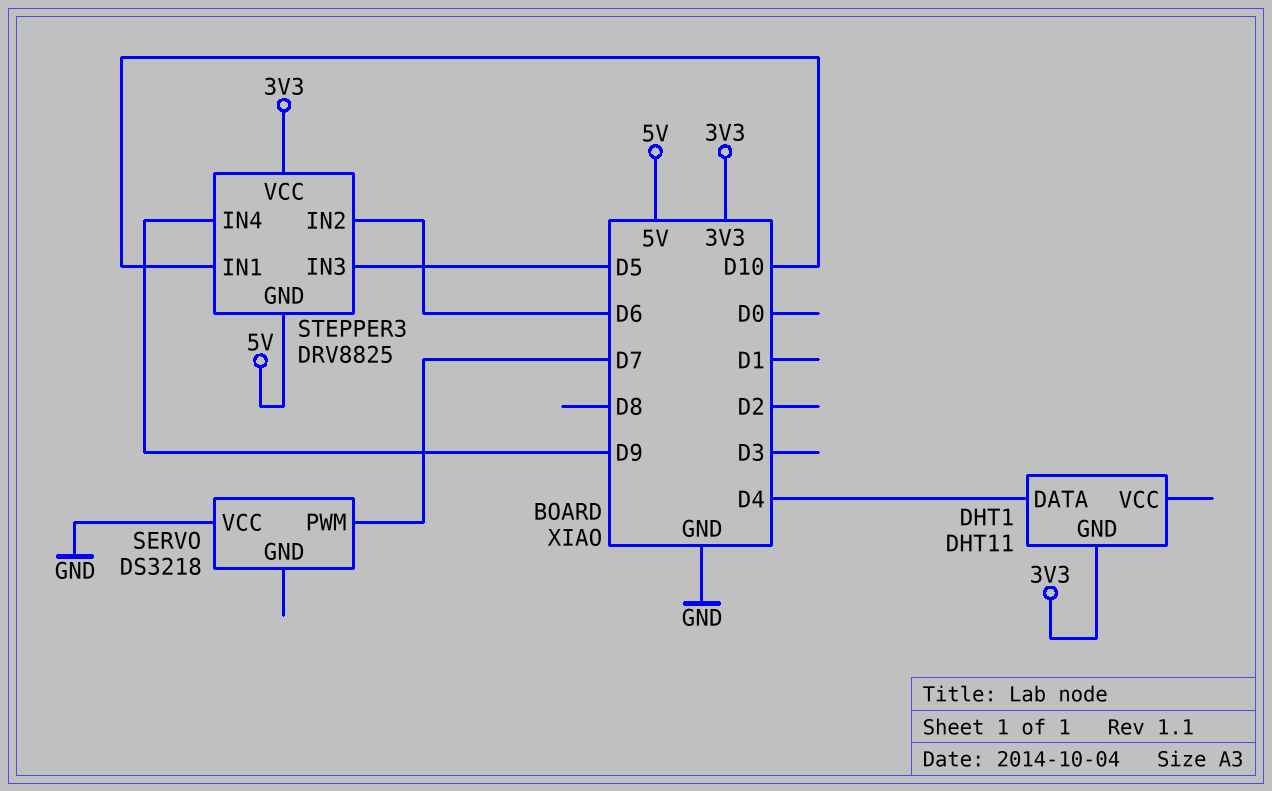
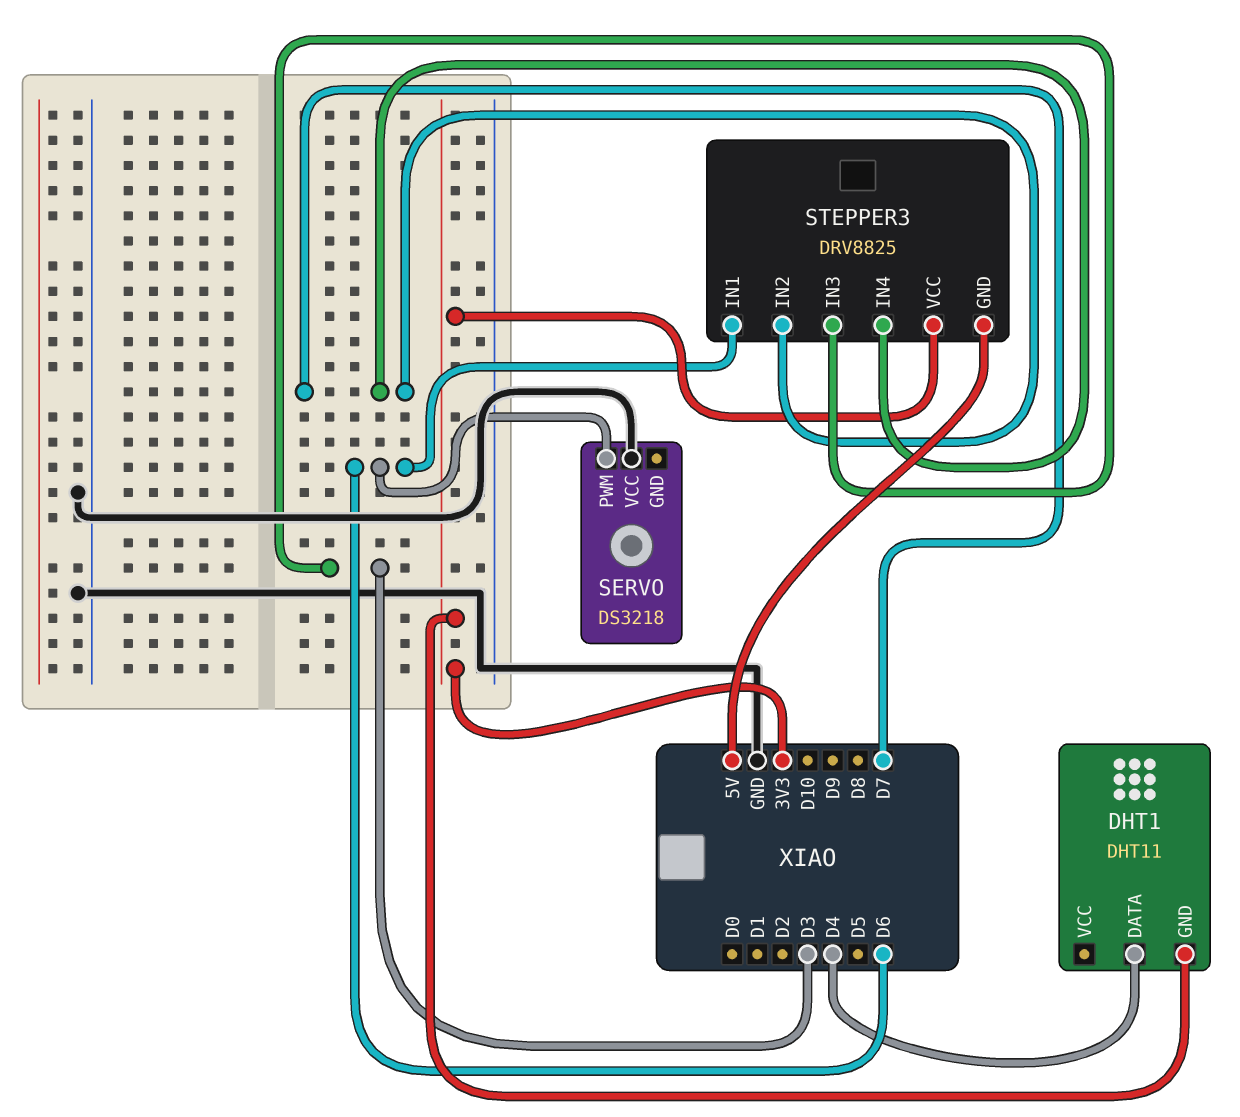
SERVO pin PWM: D7 -> D6
STEPPER3 pin IN1: D10 -> D6
STEPPER3 pin IN2: D6 -> D7
STEPPER3 pin IN3: D5 -> D3
STEPPER3 pin IN4: D9 -> D7

